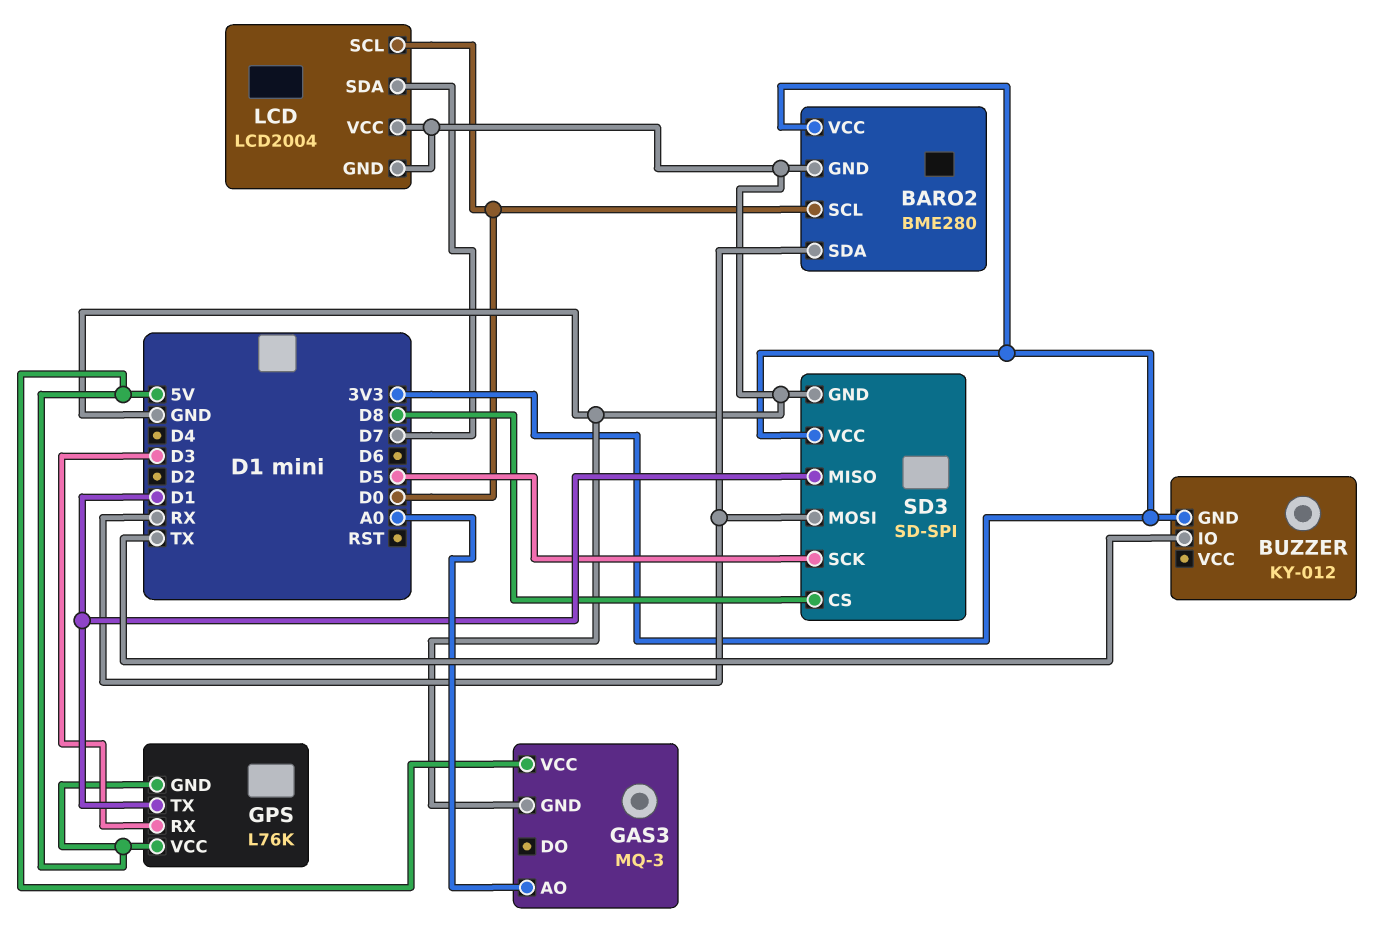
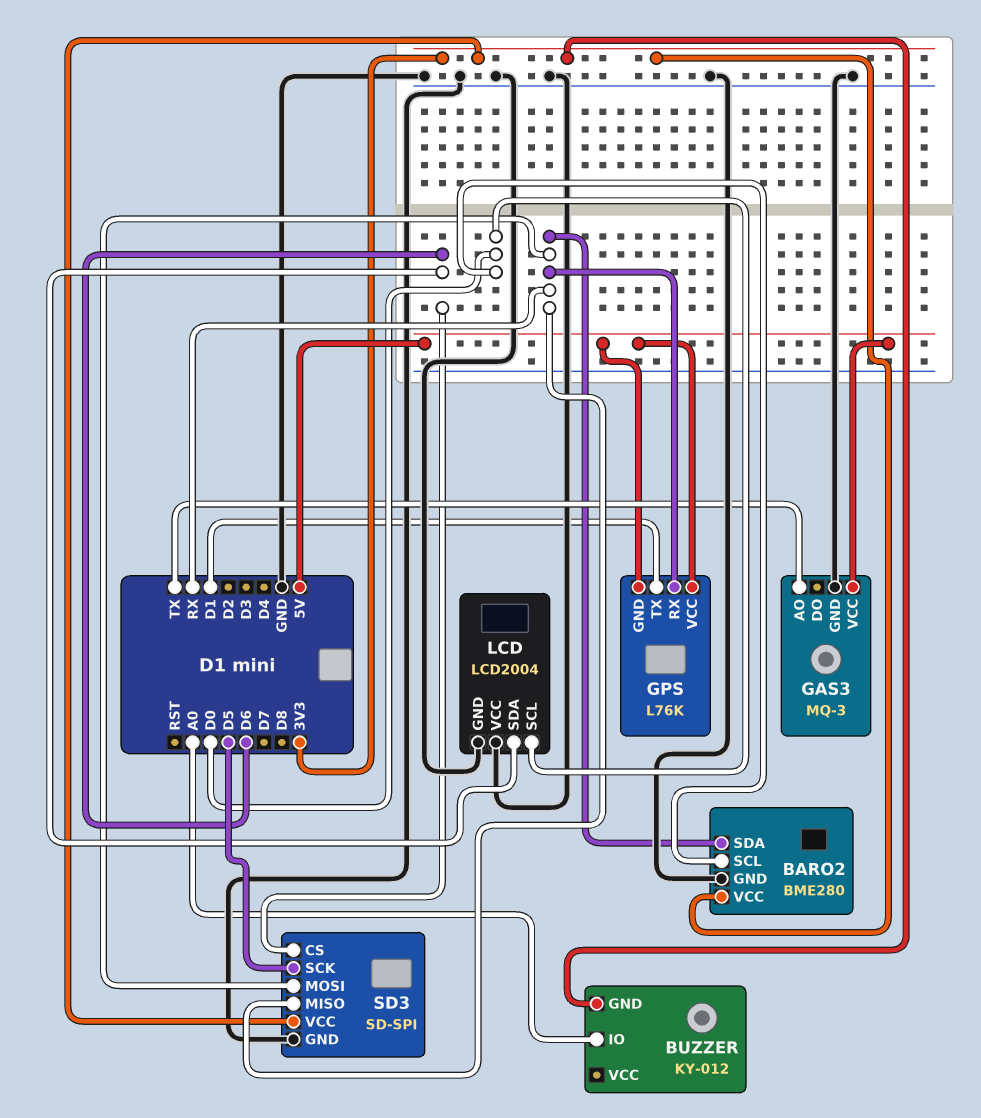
BUZZER pin IO: TX -> A0
GAS3 pin AO: A0 -> TX
GPS pin RX: D3 -> RX
LCD pin SDA: D7 -> D6
SD3 pin CS: D8 -> D6
SD3 pin MISO: D1 -> RX

